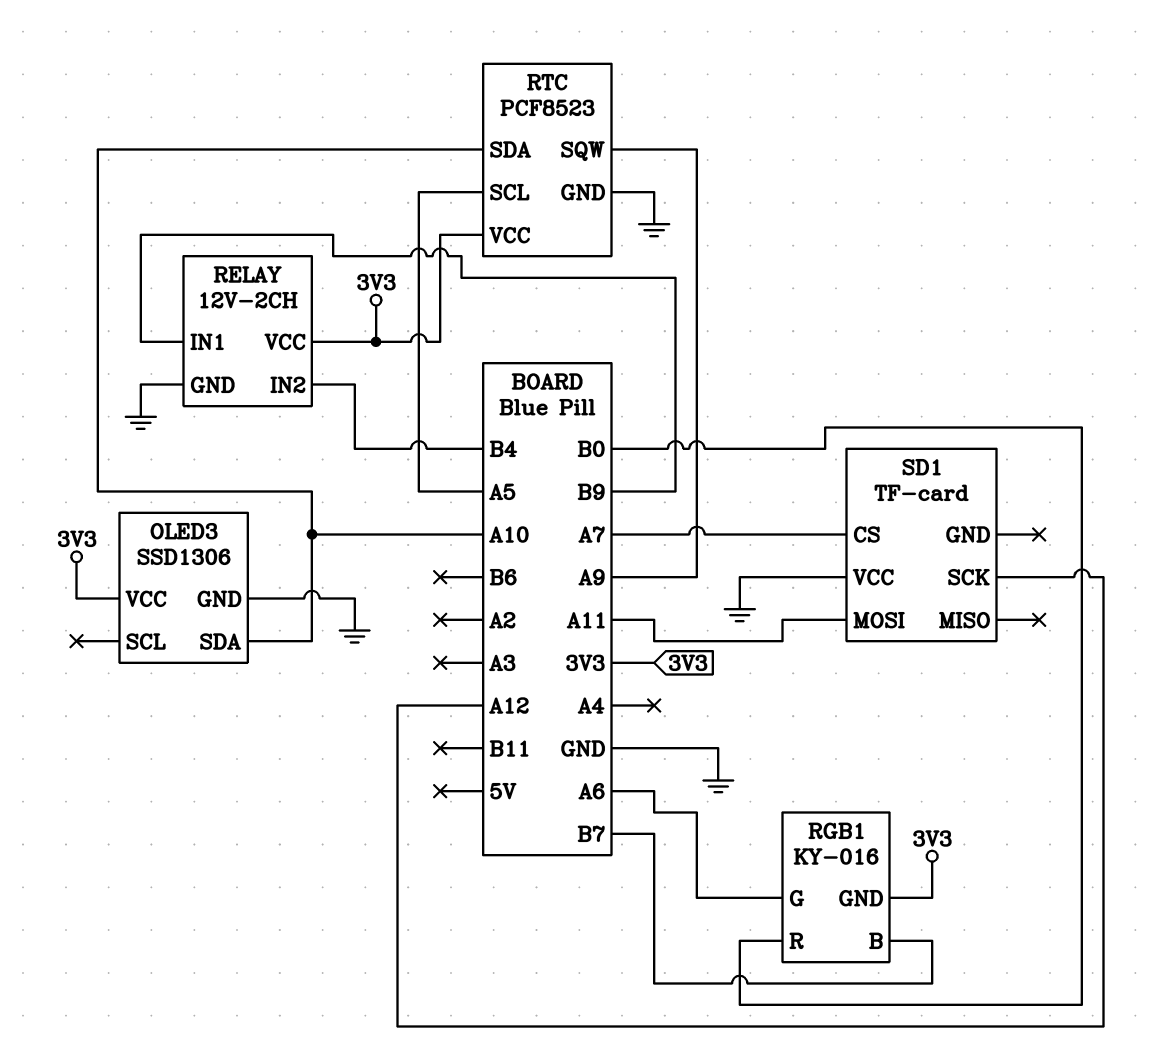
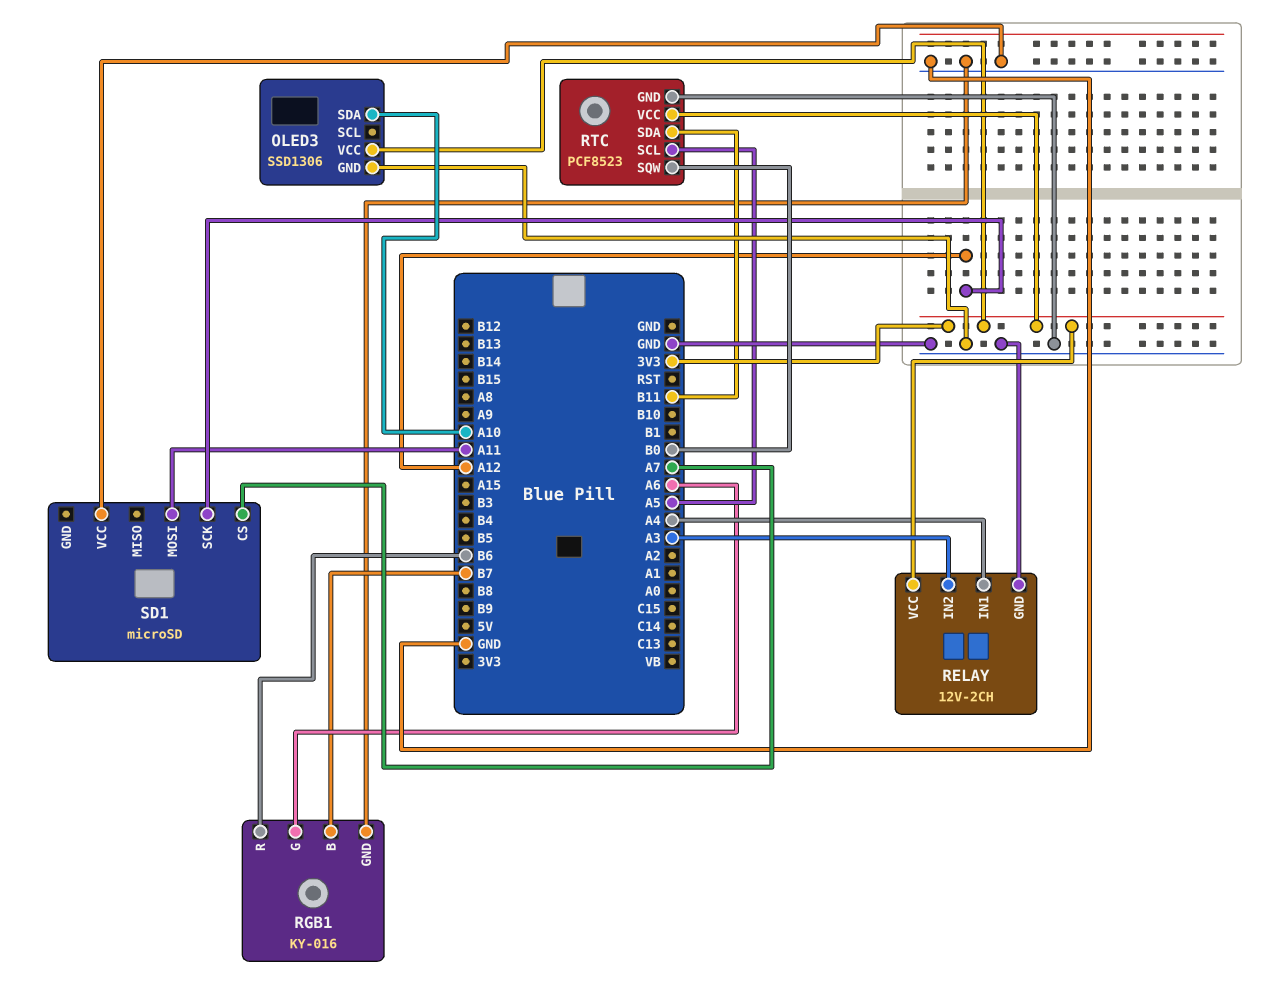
RELAY pin IN1: B9 -> A4
RELAY pin IN2: B4 -> A3
RGB1 pin GND: 3V3 -> GND
RGB1 pin R: B0 -> B6
RTC pin SDA: A10 -> B11
RTC pin SQW: A9 -> B0
SD1: TF-card -> microSD

